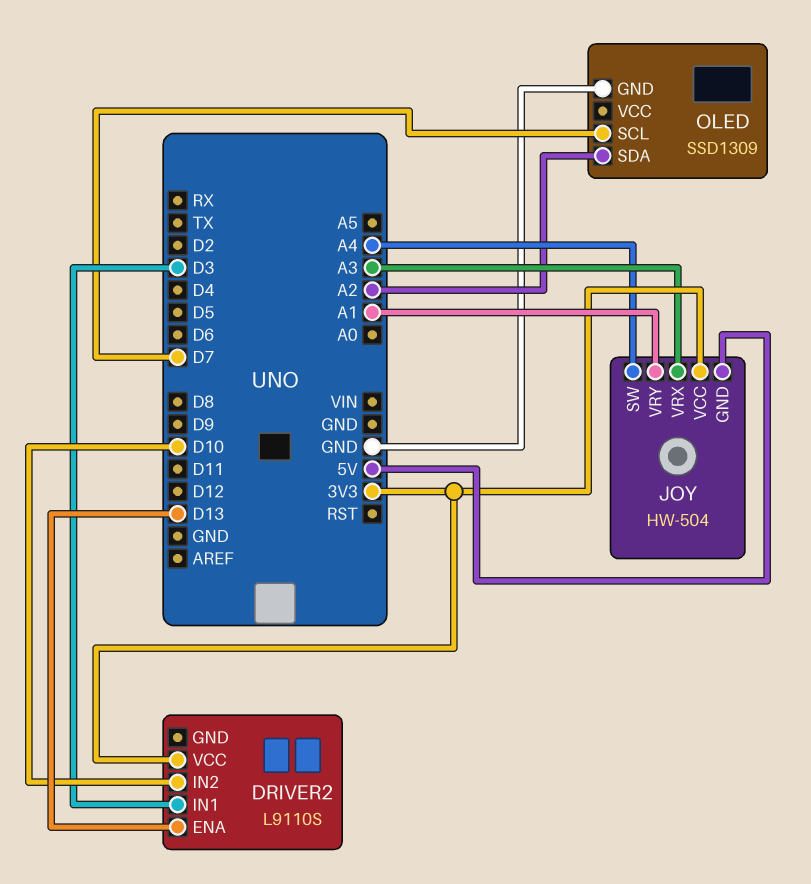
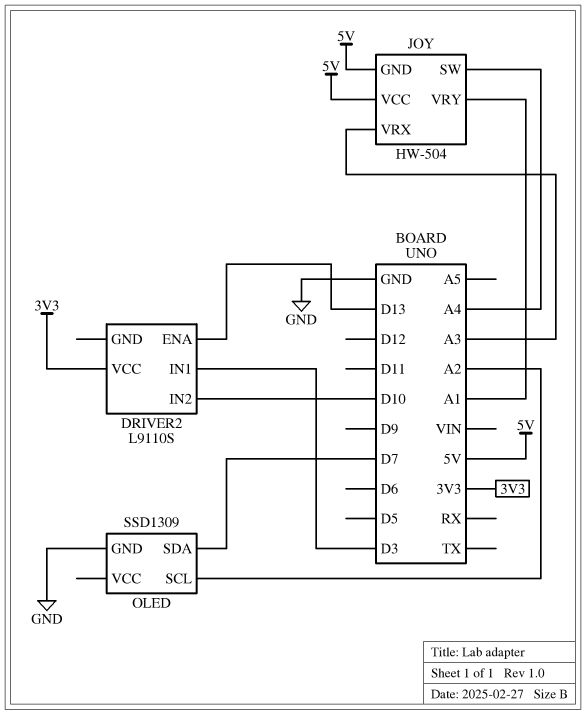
JOY pin VCC: 3V3 -> 5V
OLED pin SCL: D7 -> A2
OLED pin SDA: A2 -> D7

